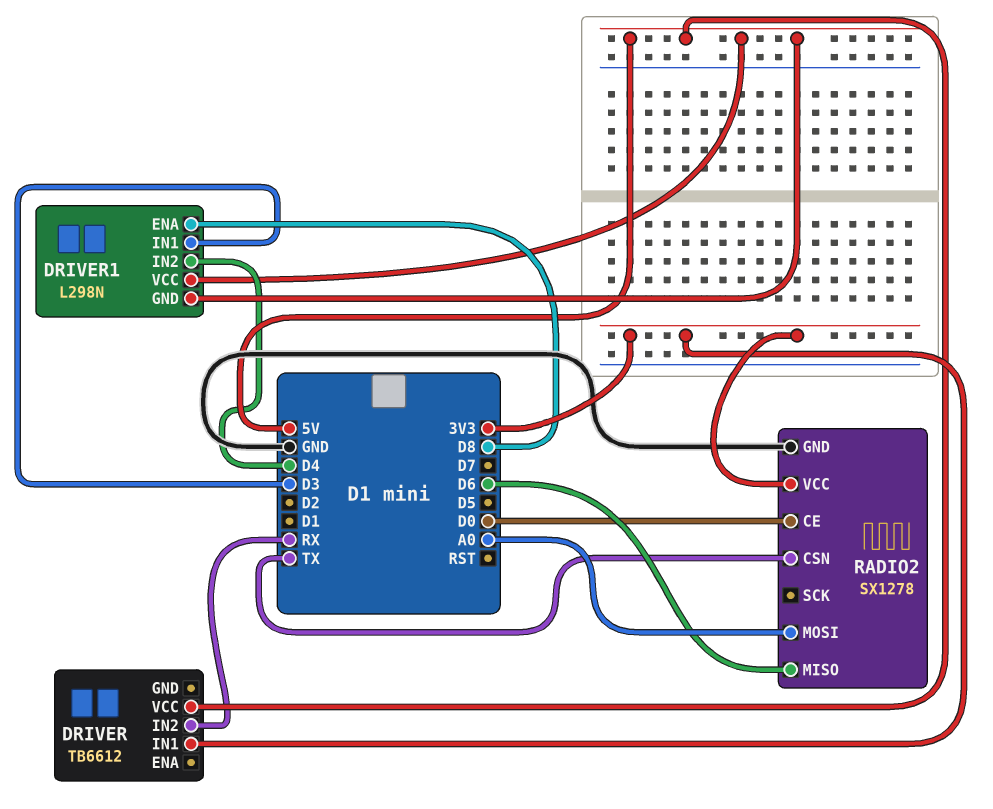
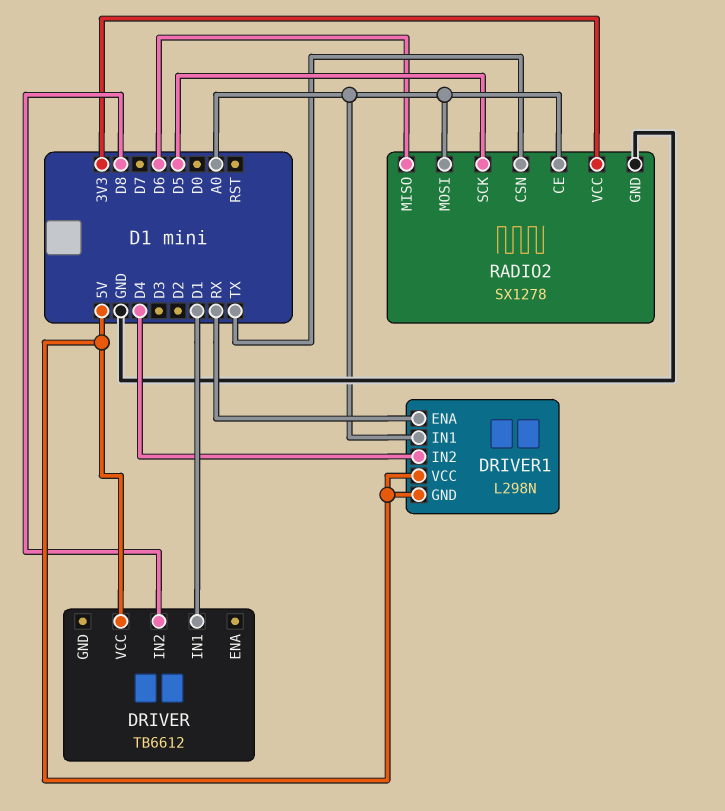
DRIVER pin IN1: 3V3 -> D1
DRIVER pin IN2: RX -> D8
DRIVER1 pin ENA: D8 -> RX
DRIVER1 pin IN1: D3 -> A0
RADIO2 pin CE: D0 -> A0
RADIO2 pin SCK: none -> D5

